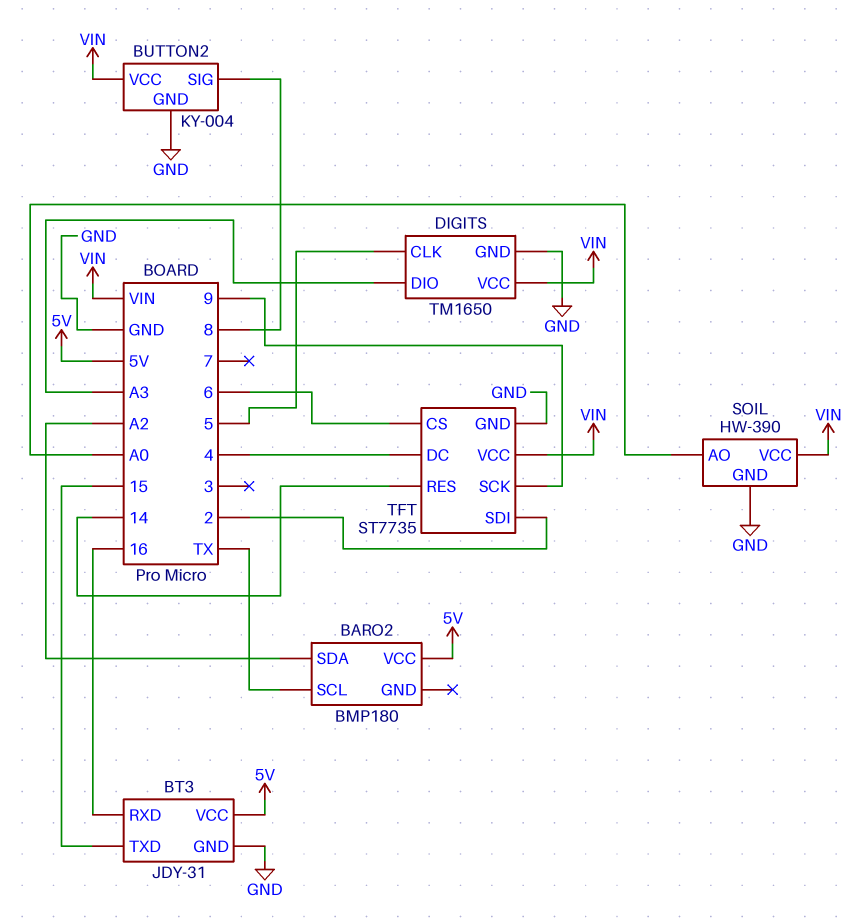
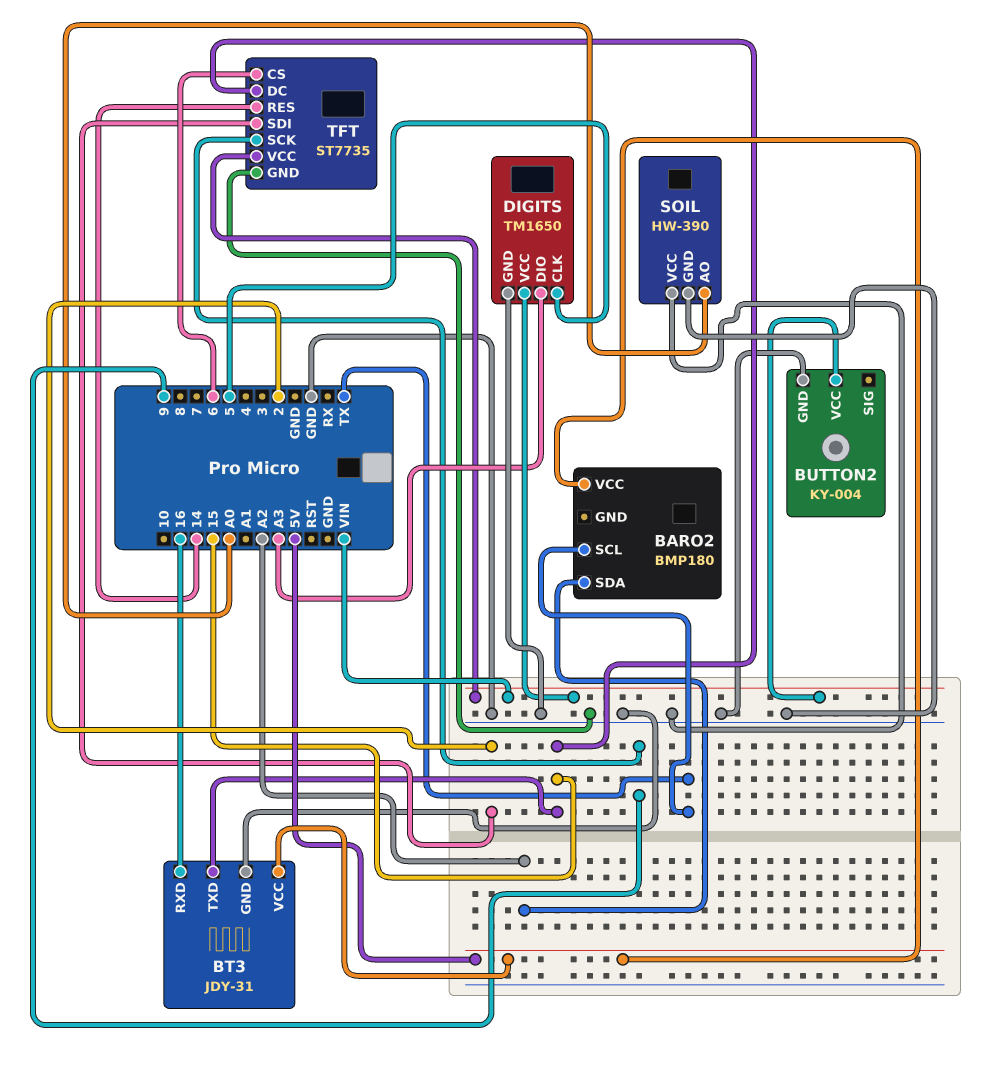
BUTTON2 pin SIG: 8 -> none
SOIL pin VCC: VIN -> GND
TFT pin DC: 4 -> 15

